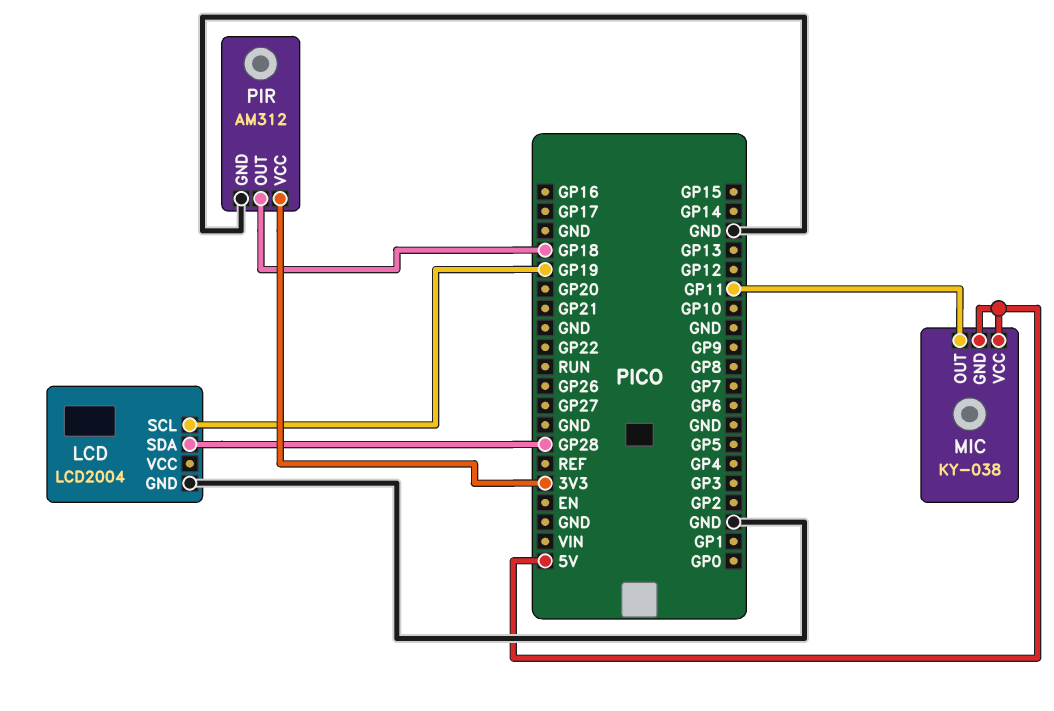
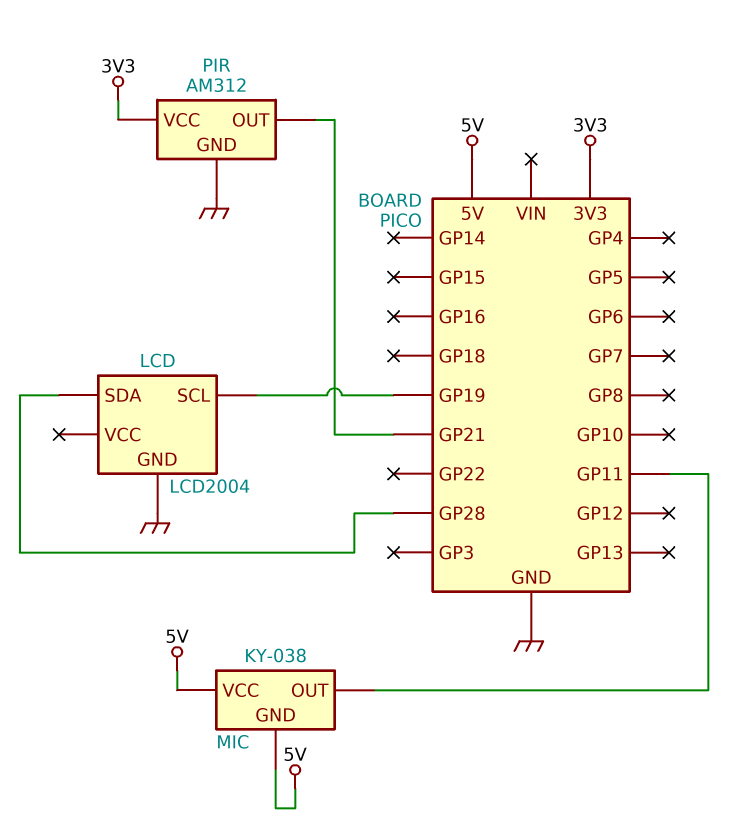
PIR pin OUT: GP18 -> GP21

